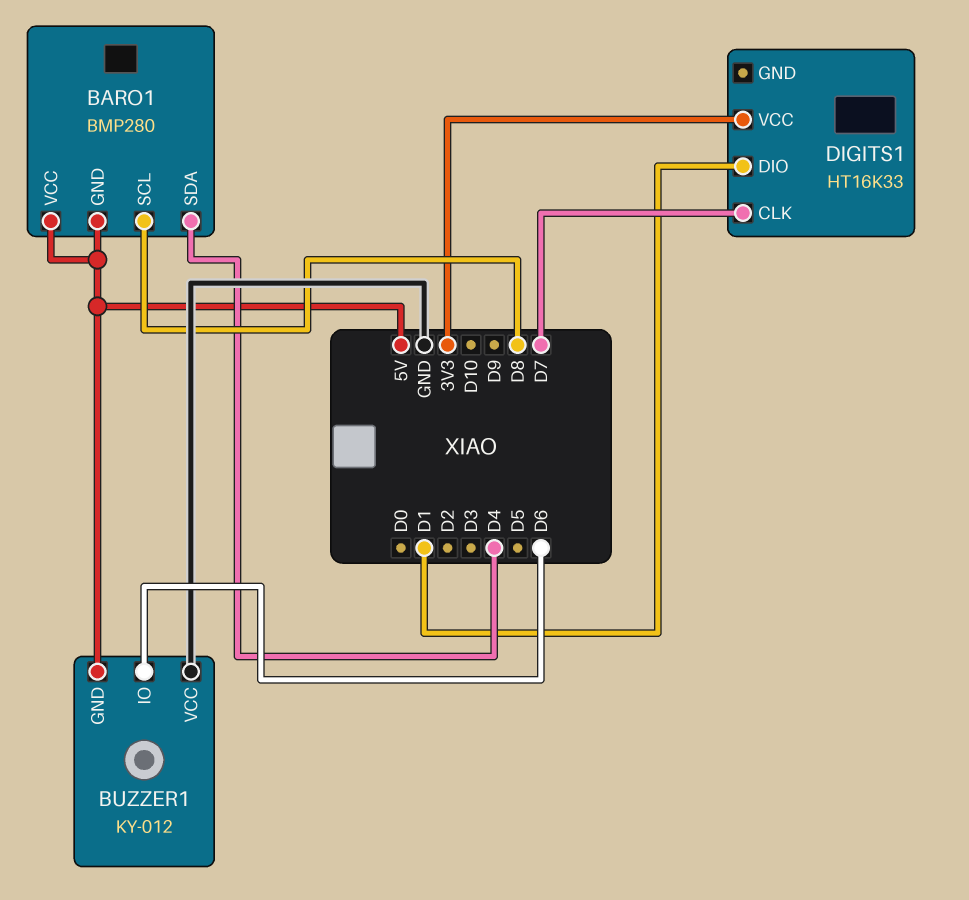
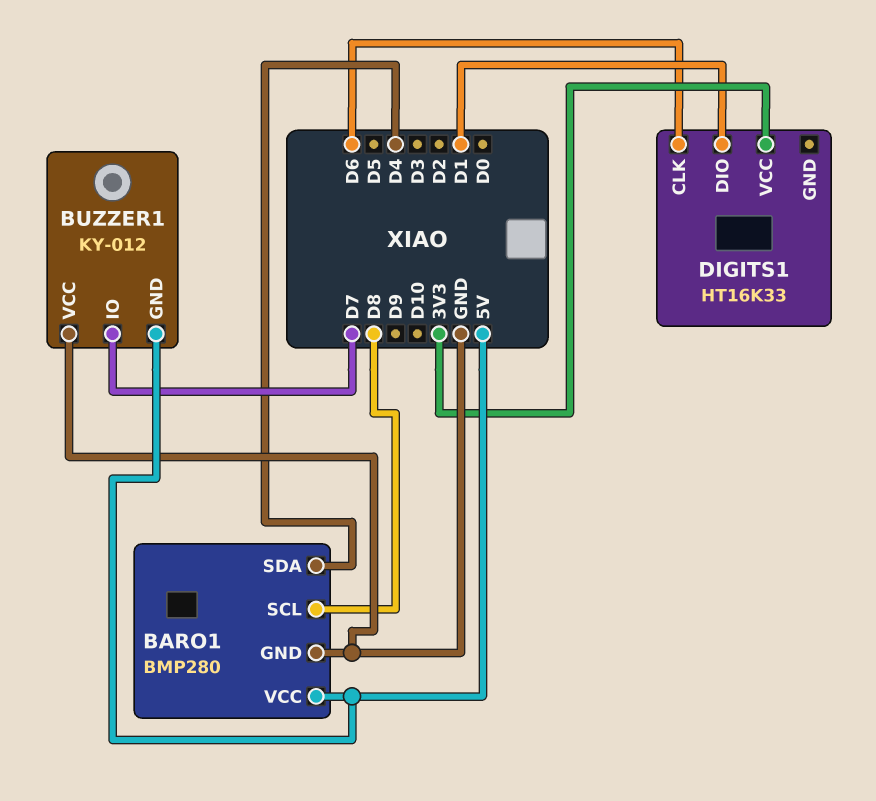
BARO1 pin GND: 5V -> GND
BUZZER1 pin IO: D6 -> D7
DIGITS1 pin CLK: D7 -> D6

